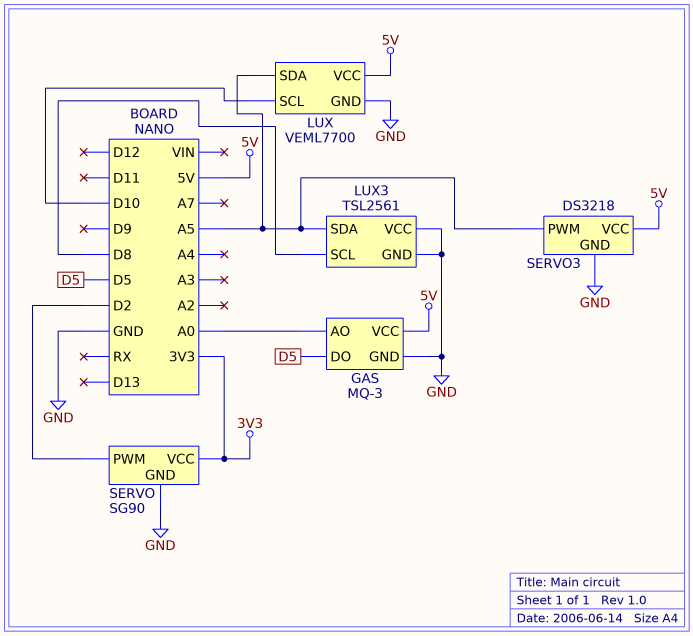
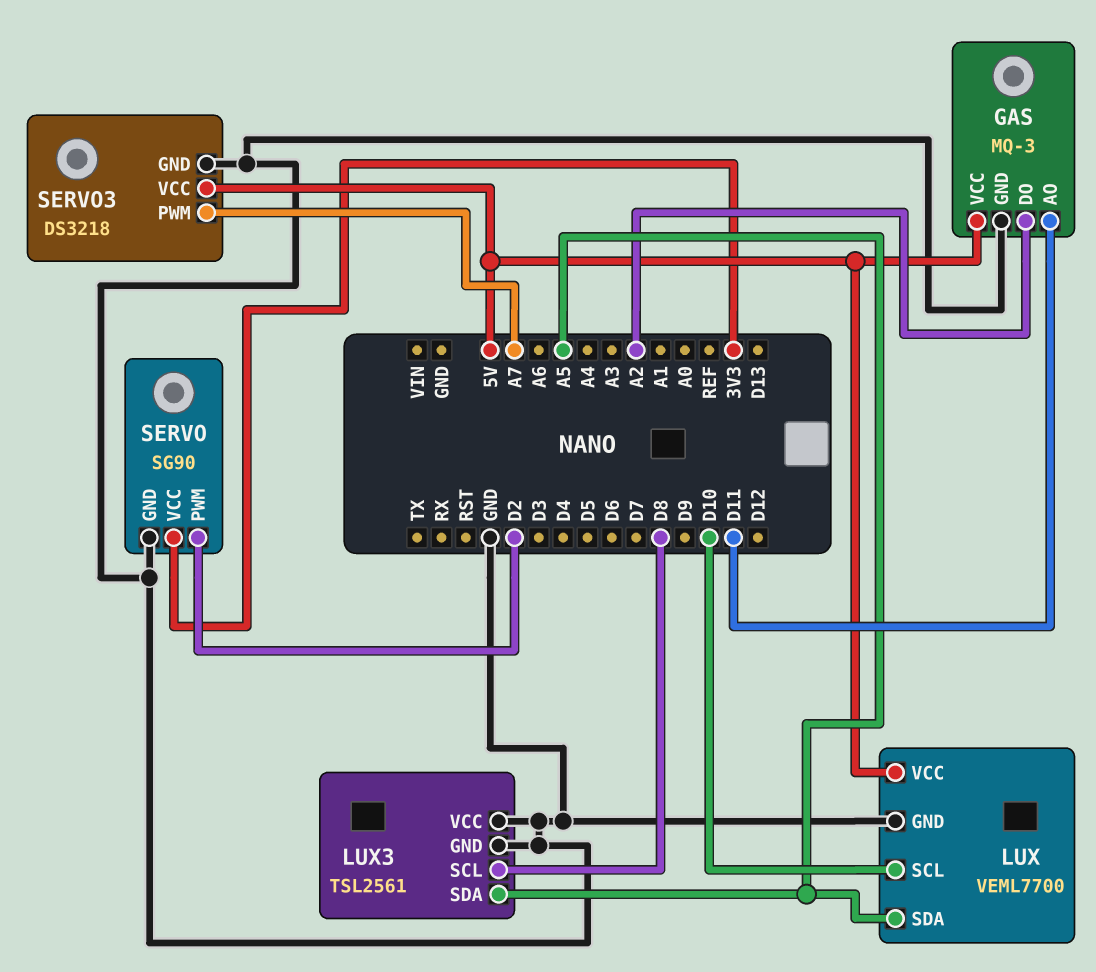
GAS pin AO: A0 -> D11
GAS pin DO: D5 -> A2
SERVO3 pin PWM: A5 -> A7

